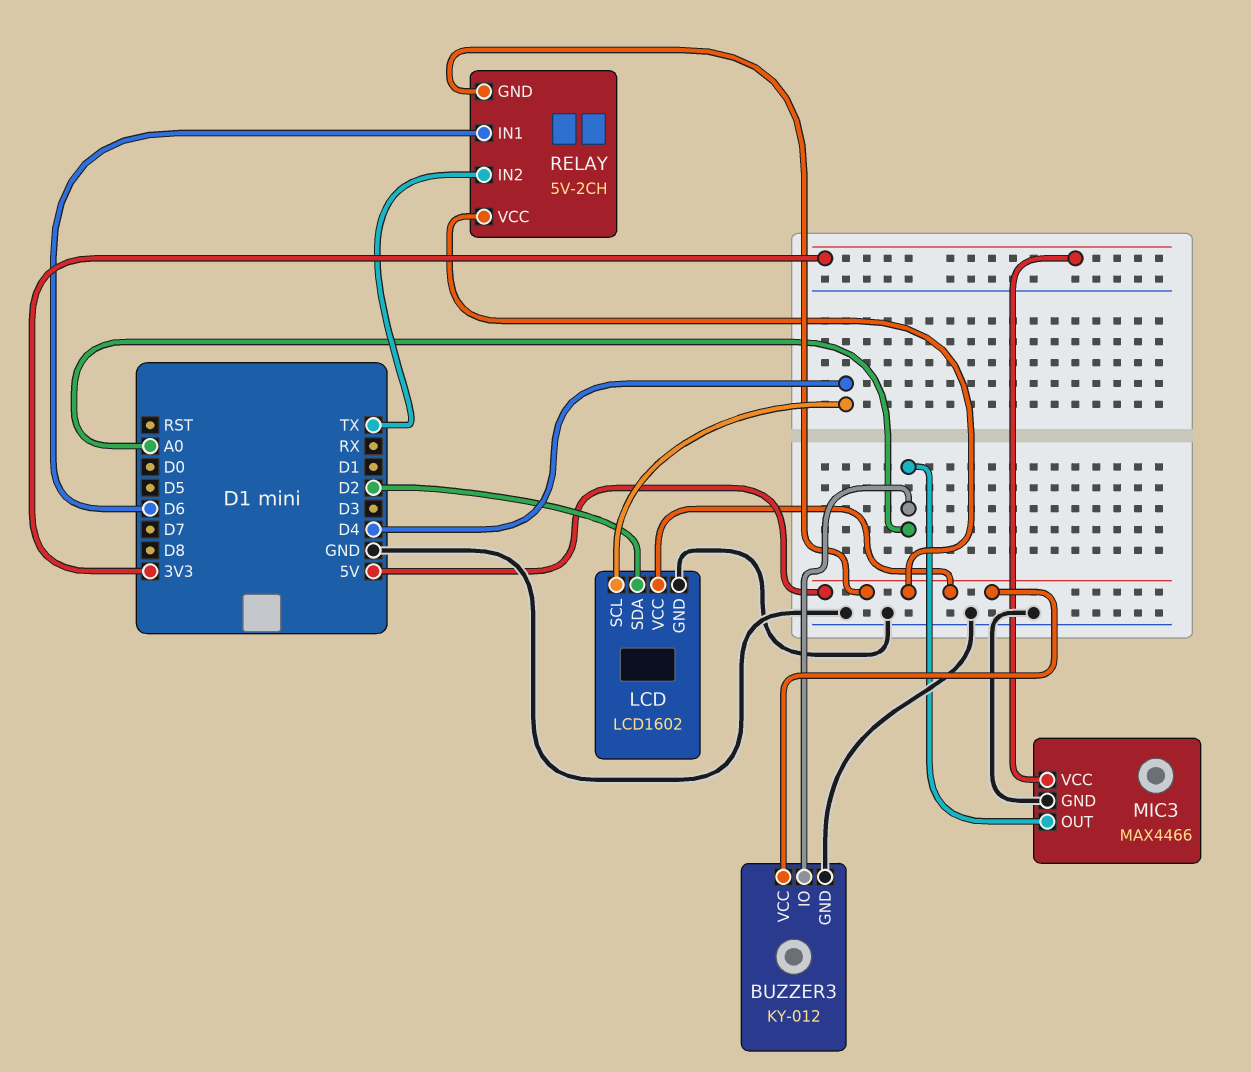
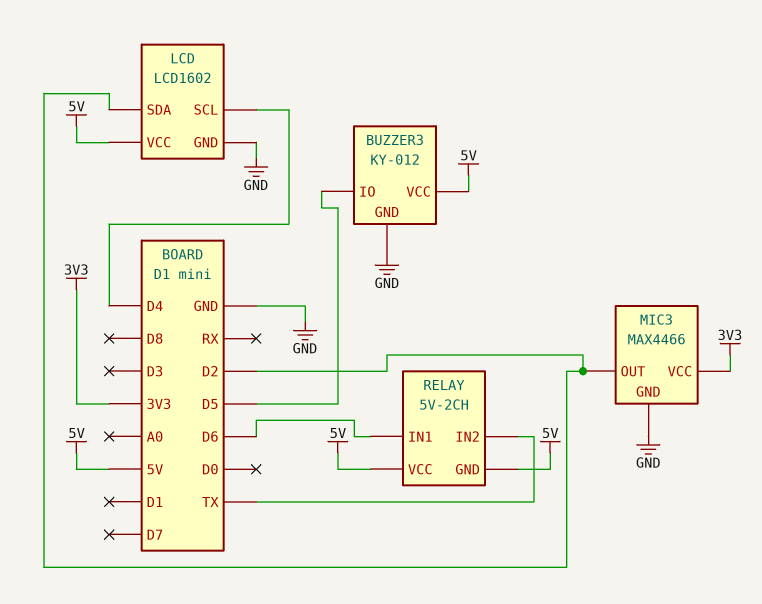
BUZZER3 pin IO: A0 -> D5
MIC3 pin OUT: A0 -> D2

